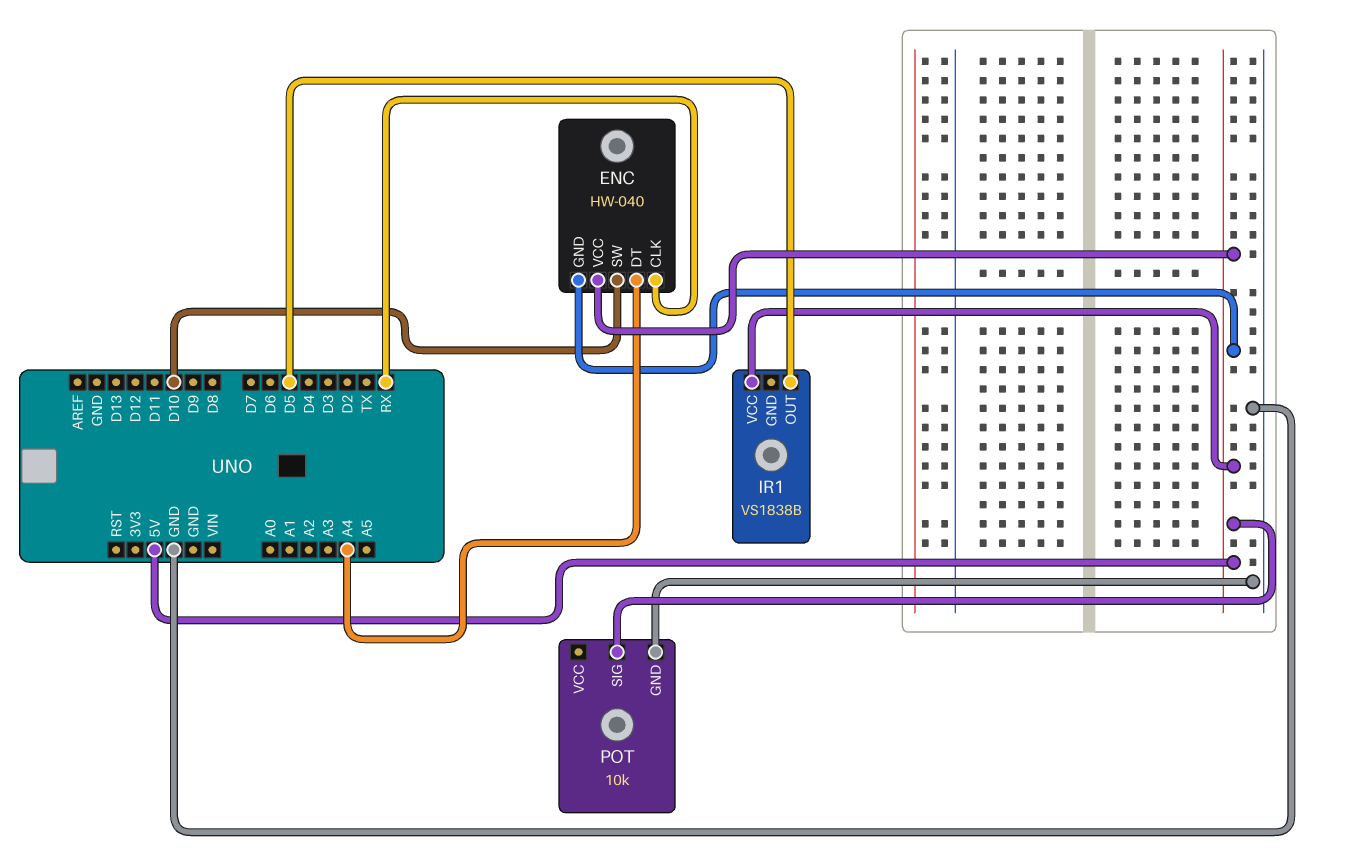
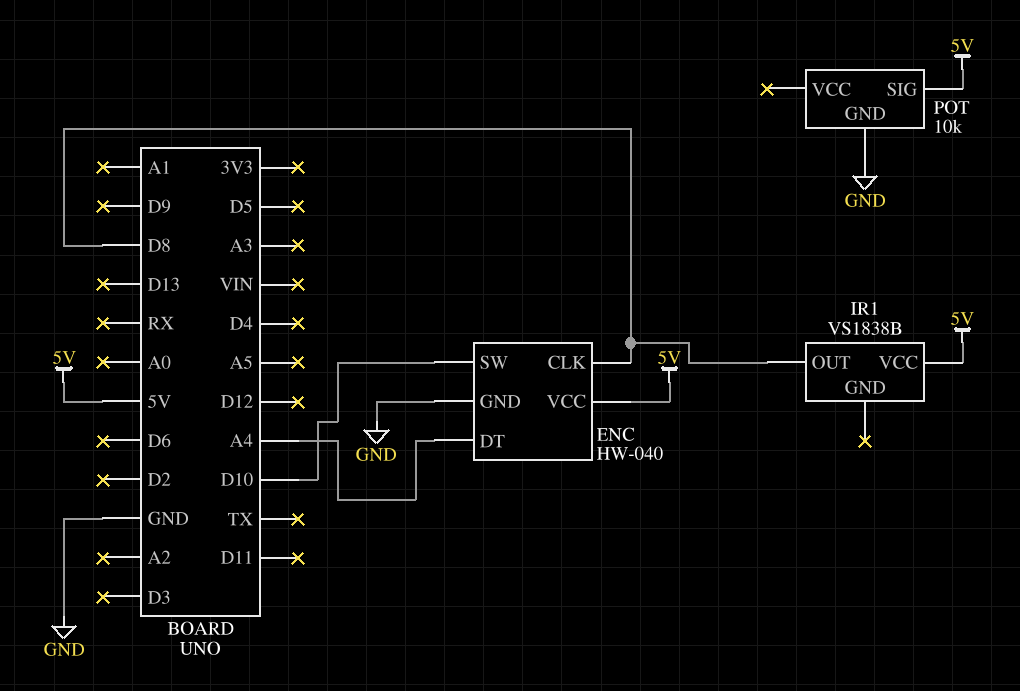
ENC pin CLK: RX -> D8
ENC pin GND: 5V -> GND
IR1 pin OUT: D5 -> D8

